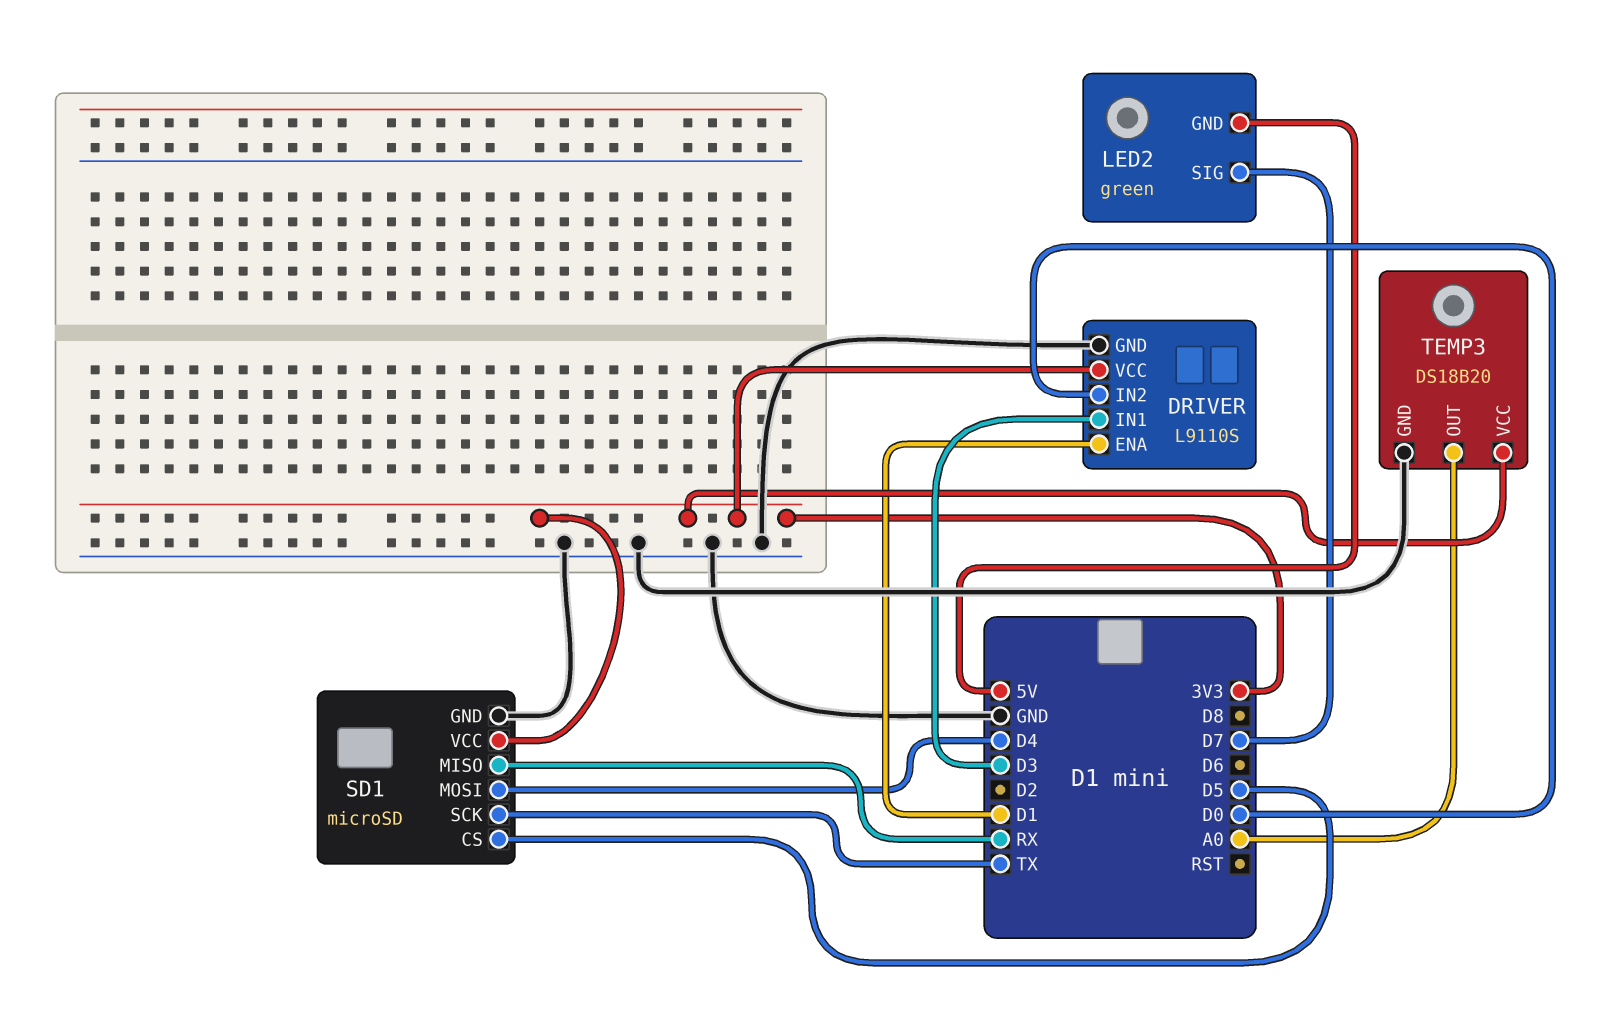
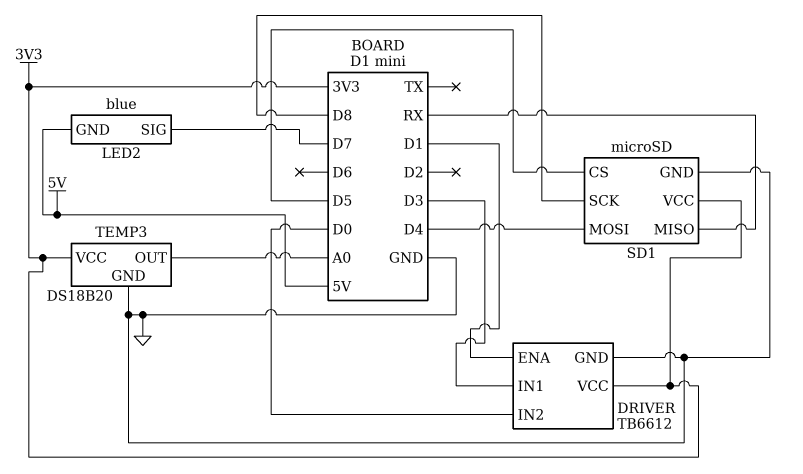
DRIVER: L9110S -> TB6612
LED2: green -> blue
SD1 pin SCK: TX -> D8

